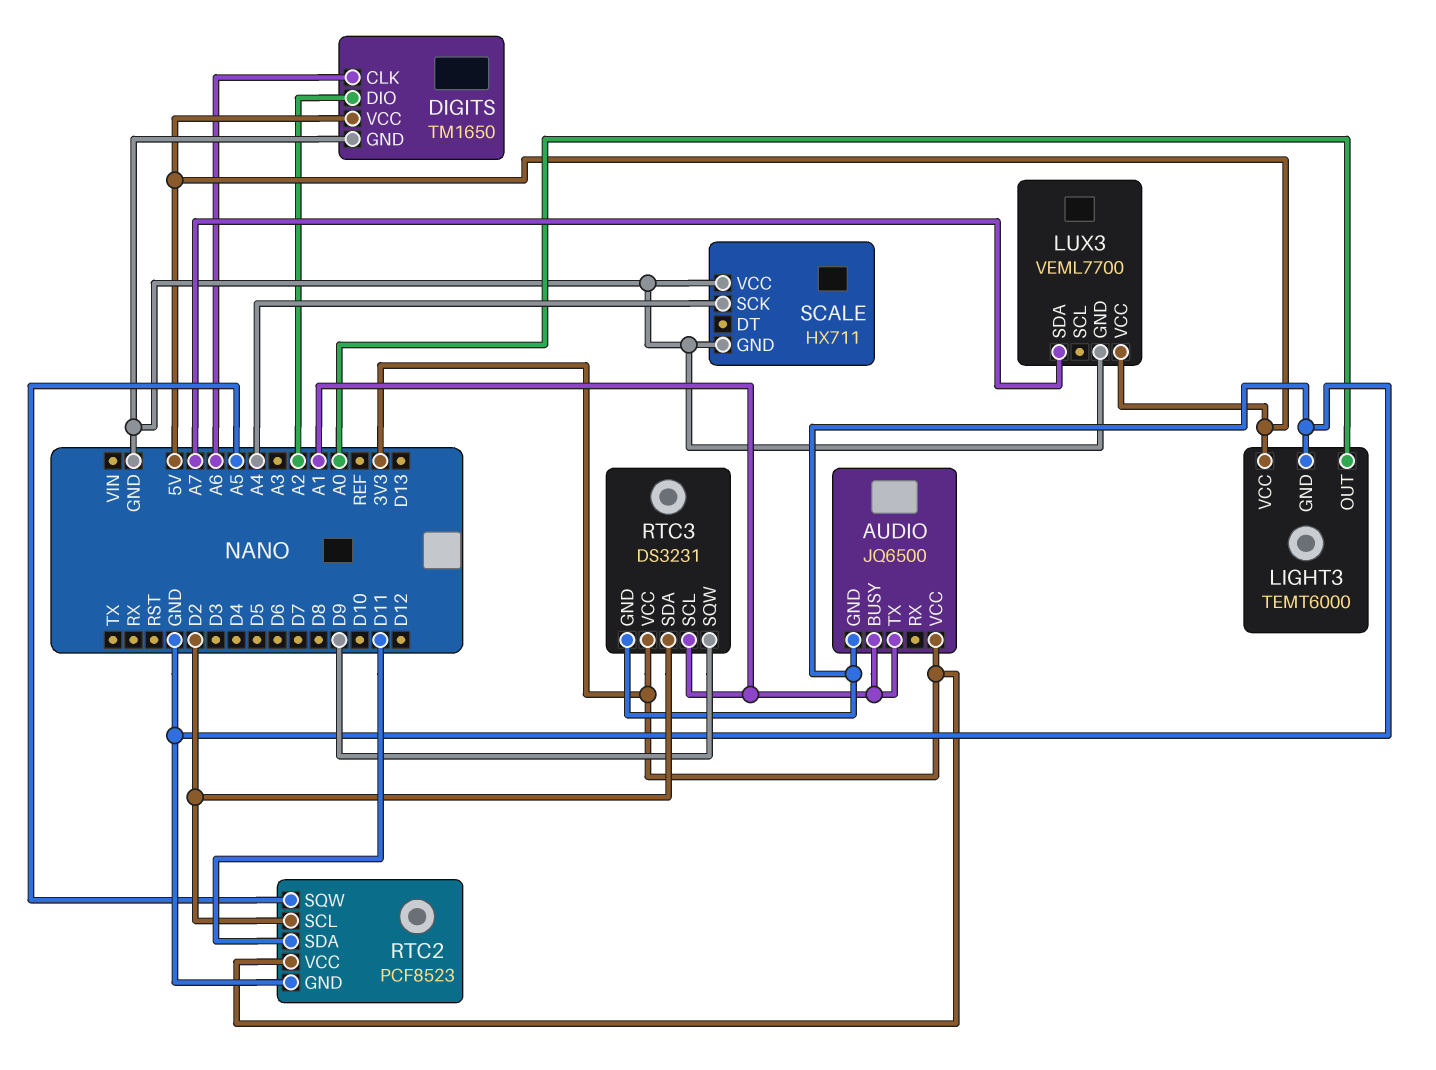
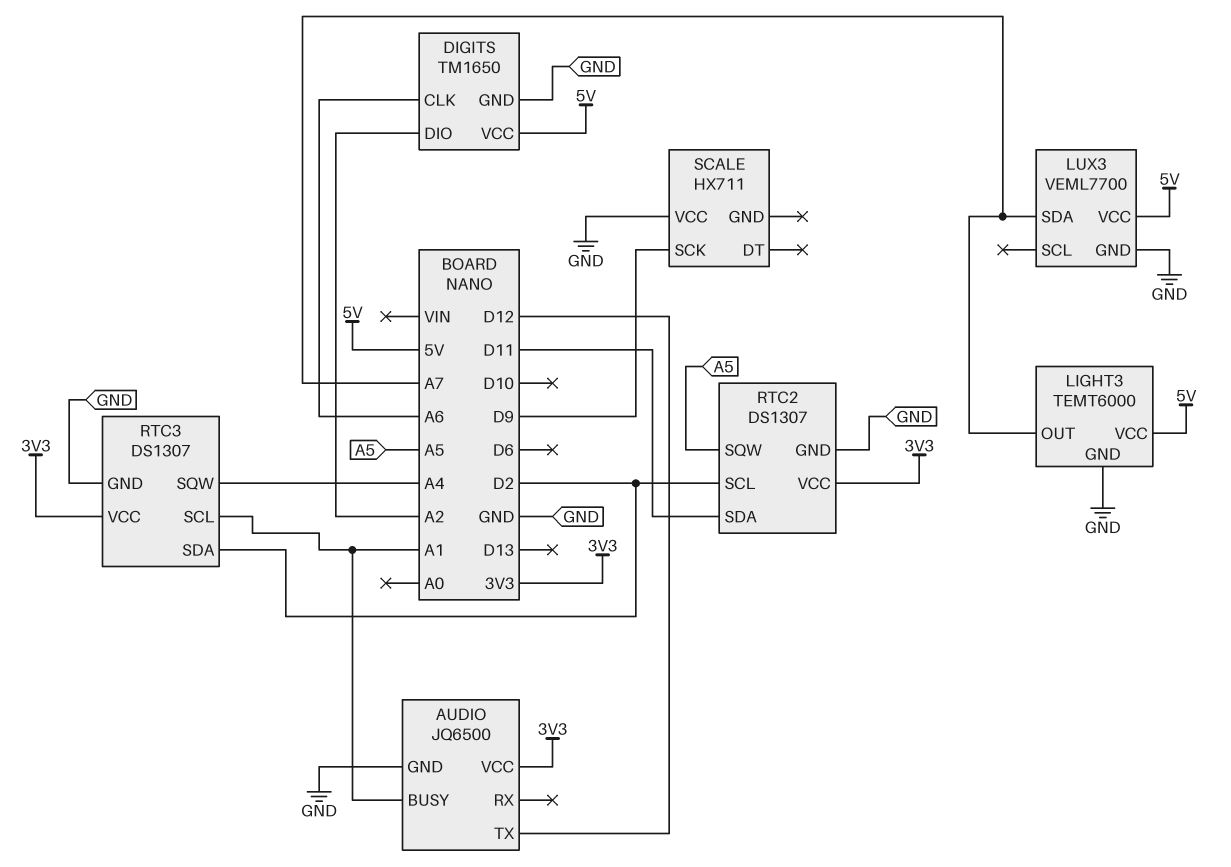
AUDIO pin TX: A1 -> D12
LIGHT3 pin OUT: A0 -> A7
RTC2: PCF8523 -> DS1307
RTC3: DS3231 -> DS1307
RTC3 pin SQW: D9 -> A4
SCALE pin GND: GND -> none
SCALE pin SCK: A4 -> D9

